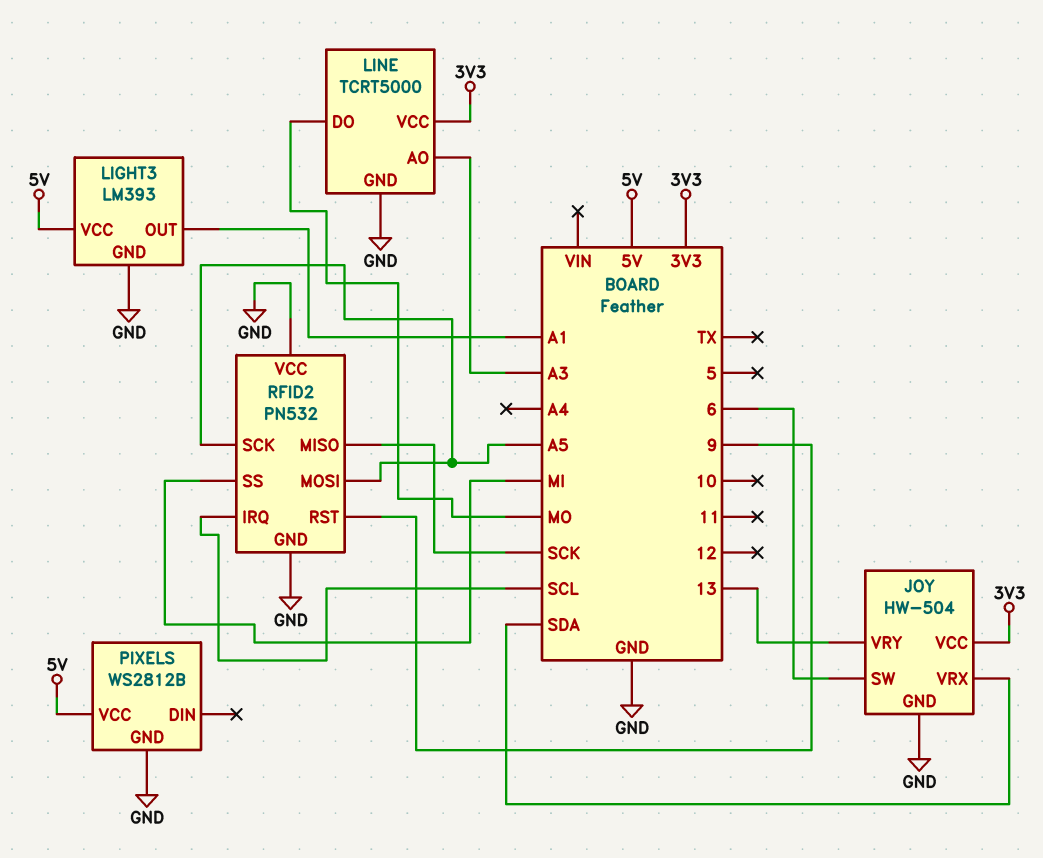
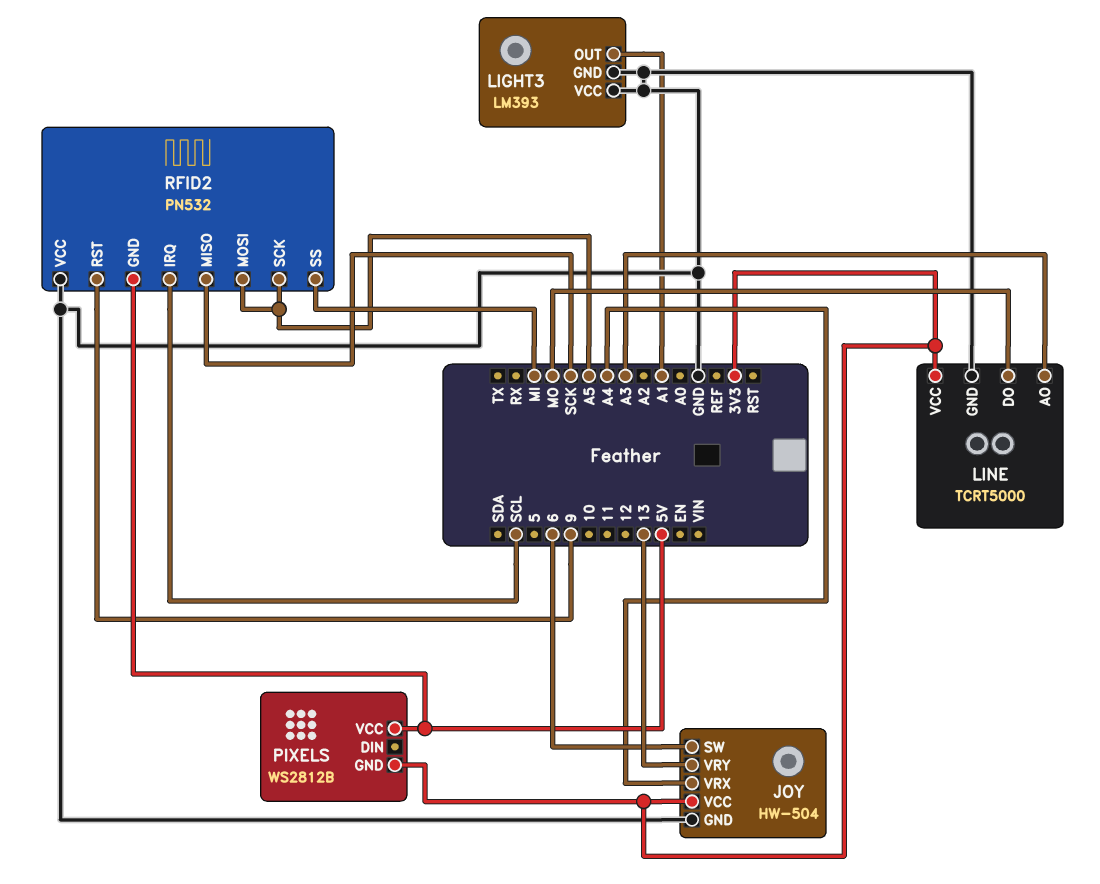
JOY pin VRX: SDA -> A4
LIGHT3 pin VCC: 5V -> GND
PIXELS pin GND: GND -> 3V3
RFID2 pin GND: GND -> 5V

